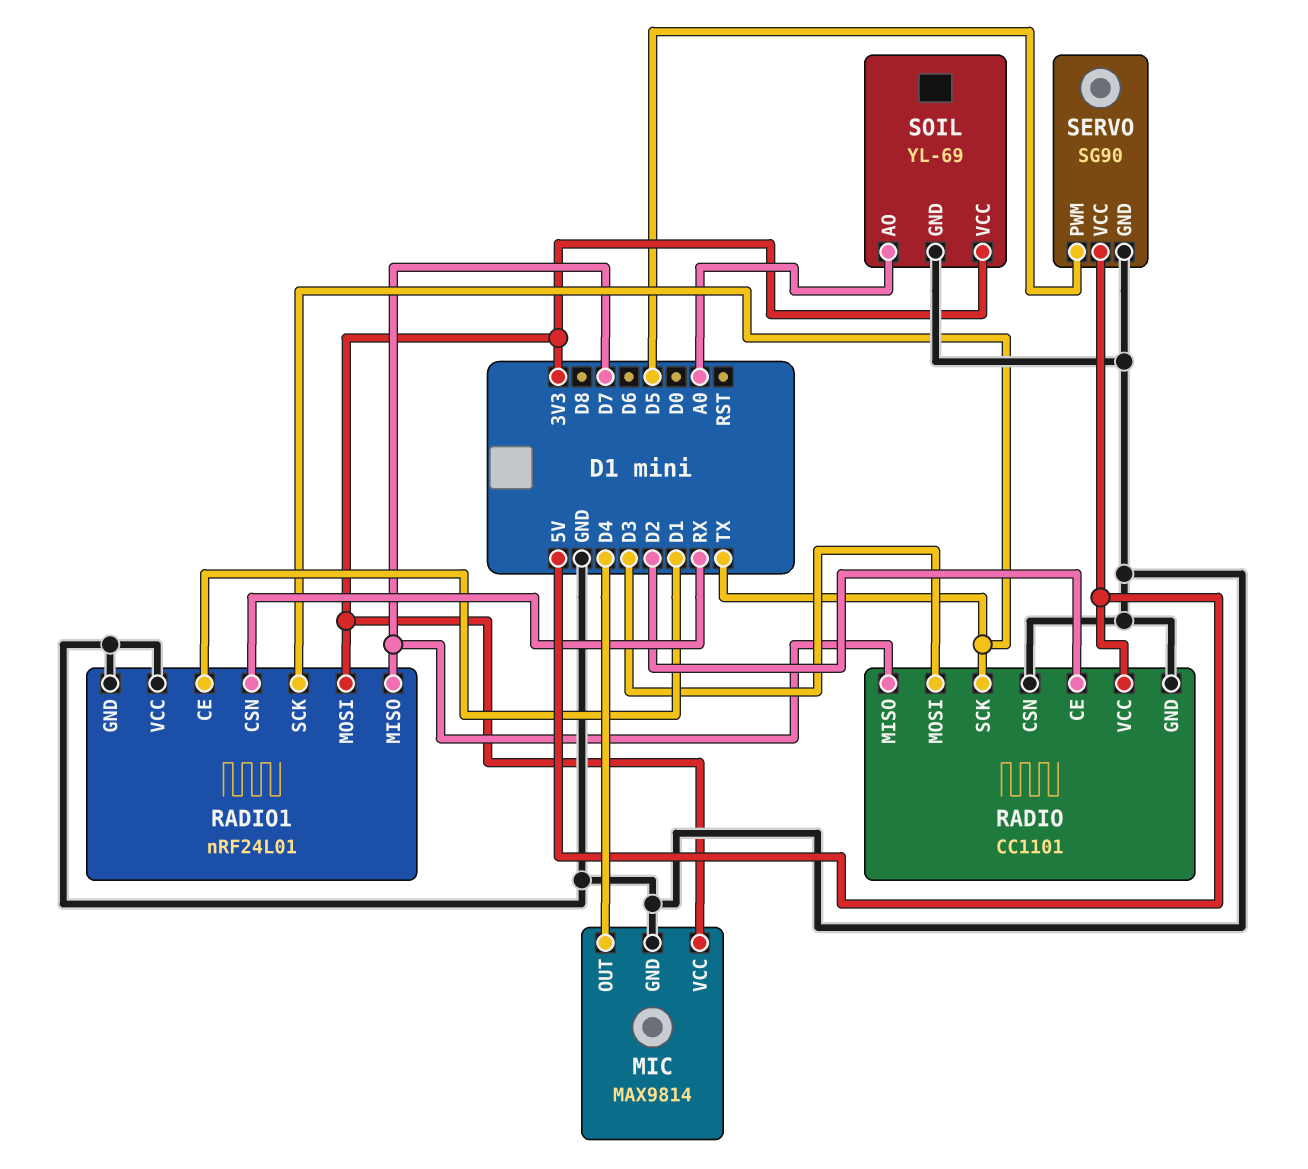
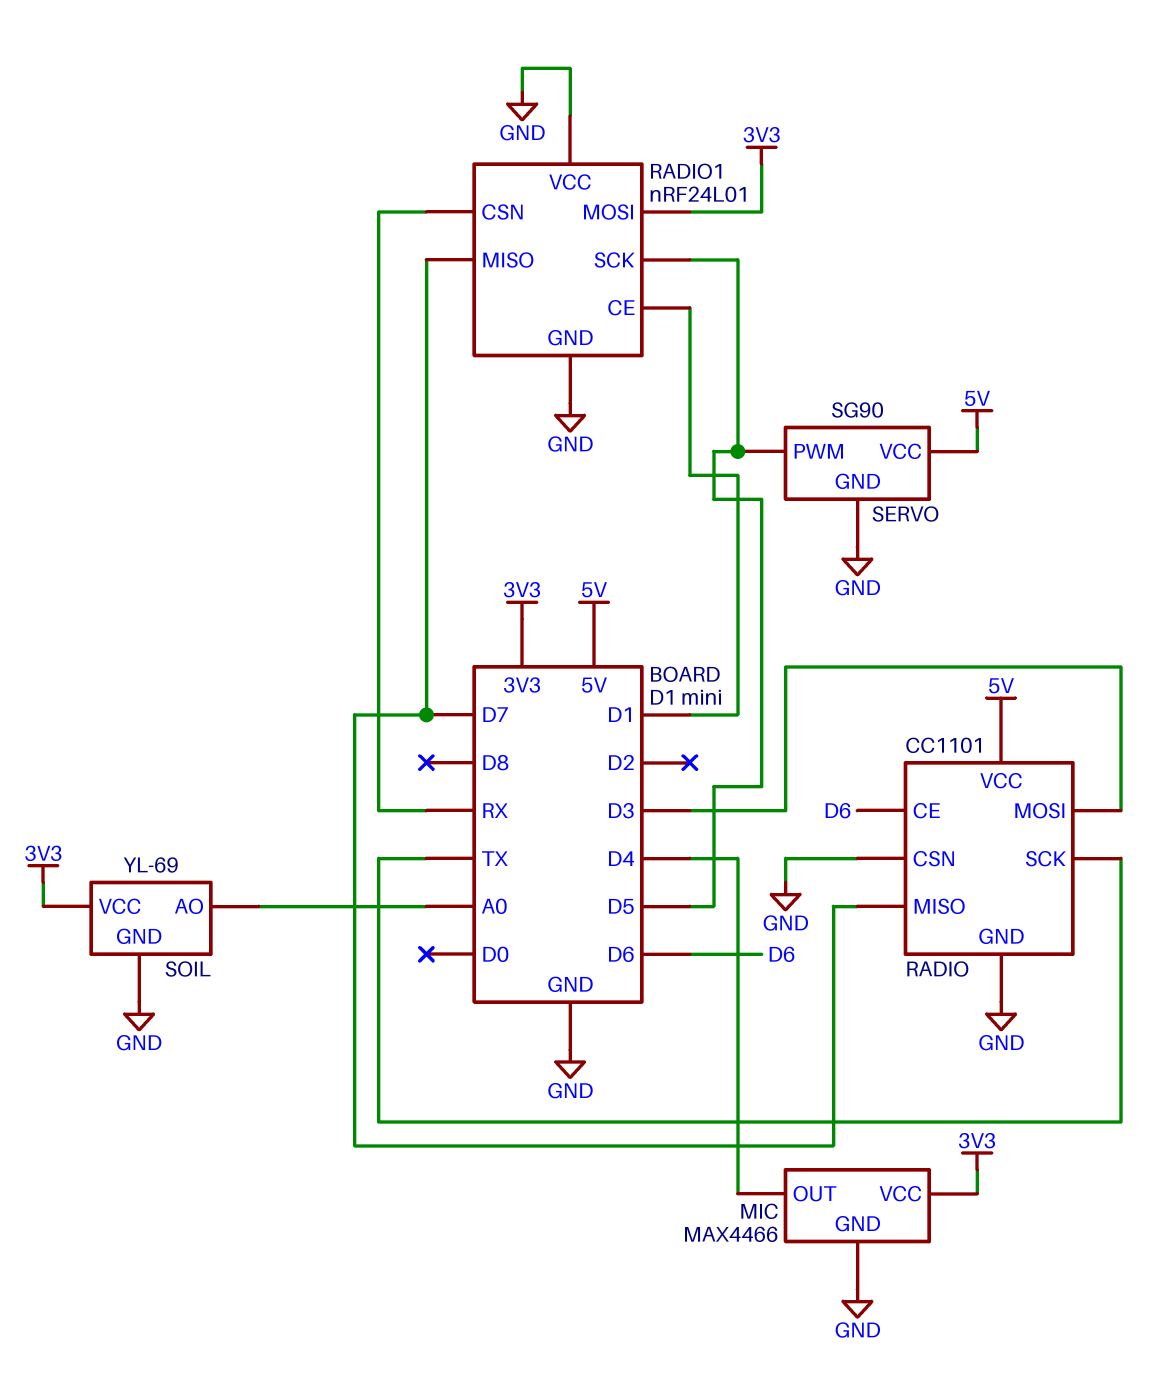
MIC: MAX9814 -> MAX4466
RADIO pin CE: D2 -> D6
RADIO1 pin SCK: TX -> D5

